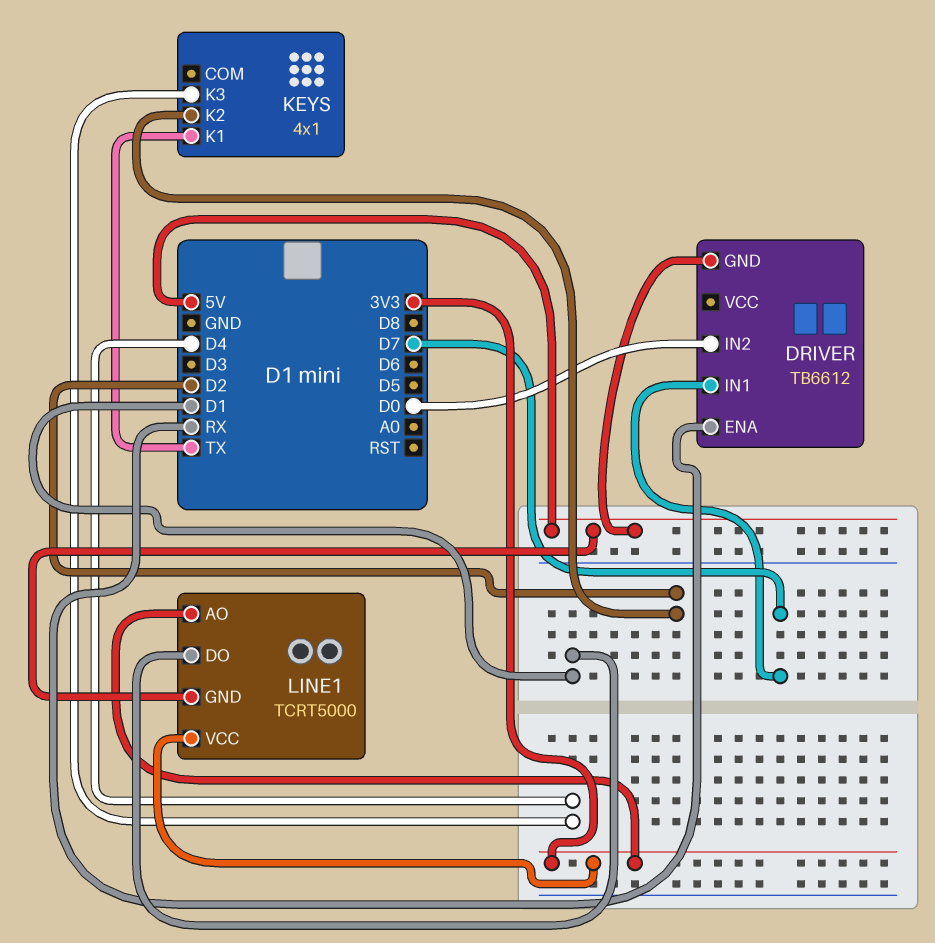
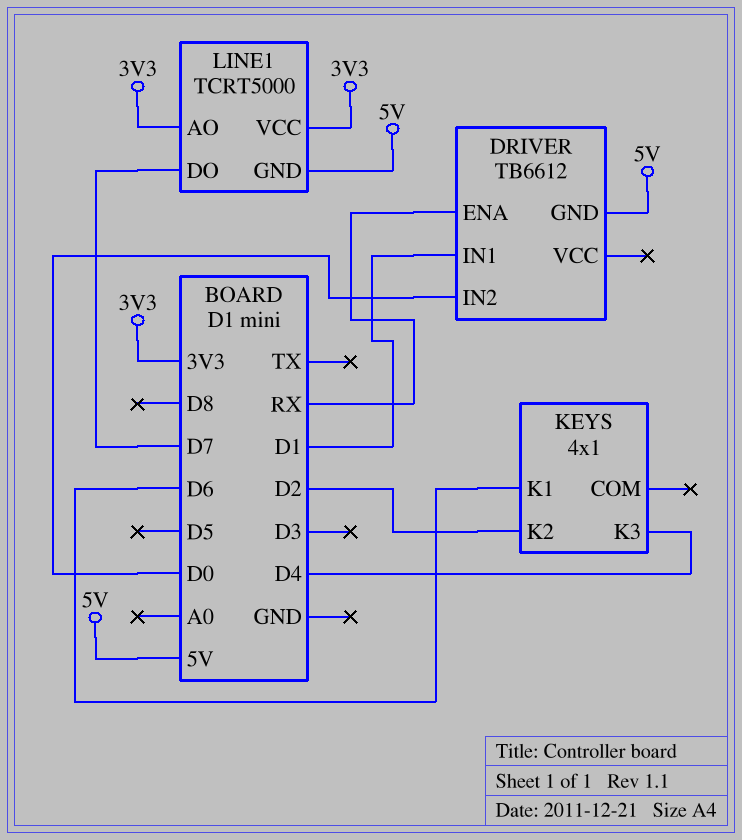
DRIVER pin IN1: D7 -> D1
KEYS pin K1: TX -> D6
LINE1 pin DO: D1 -> D7

